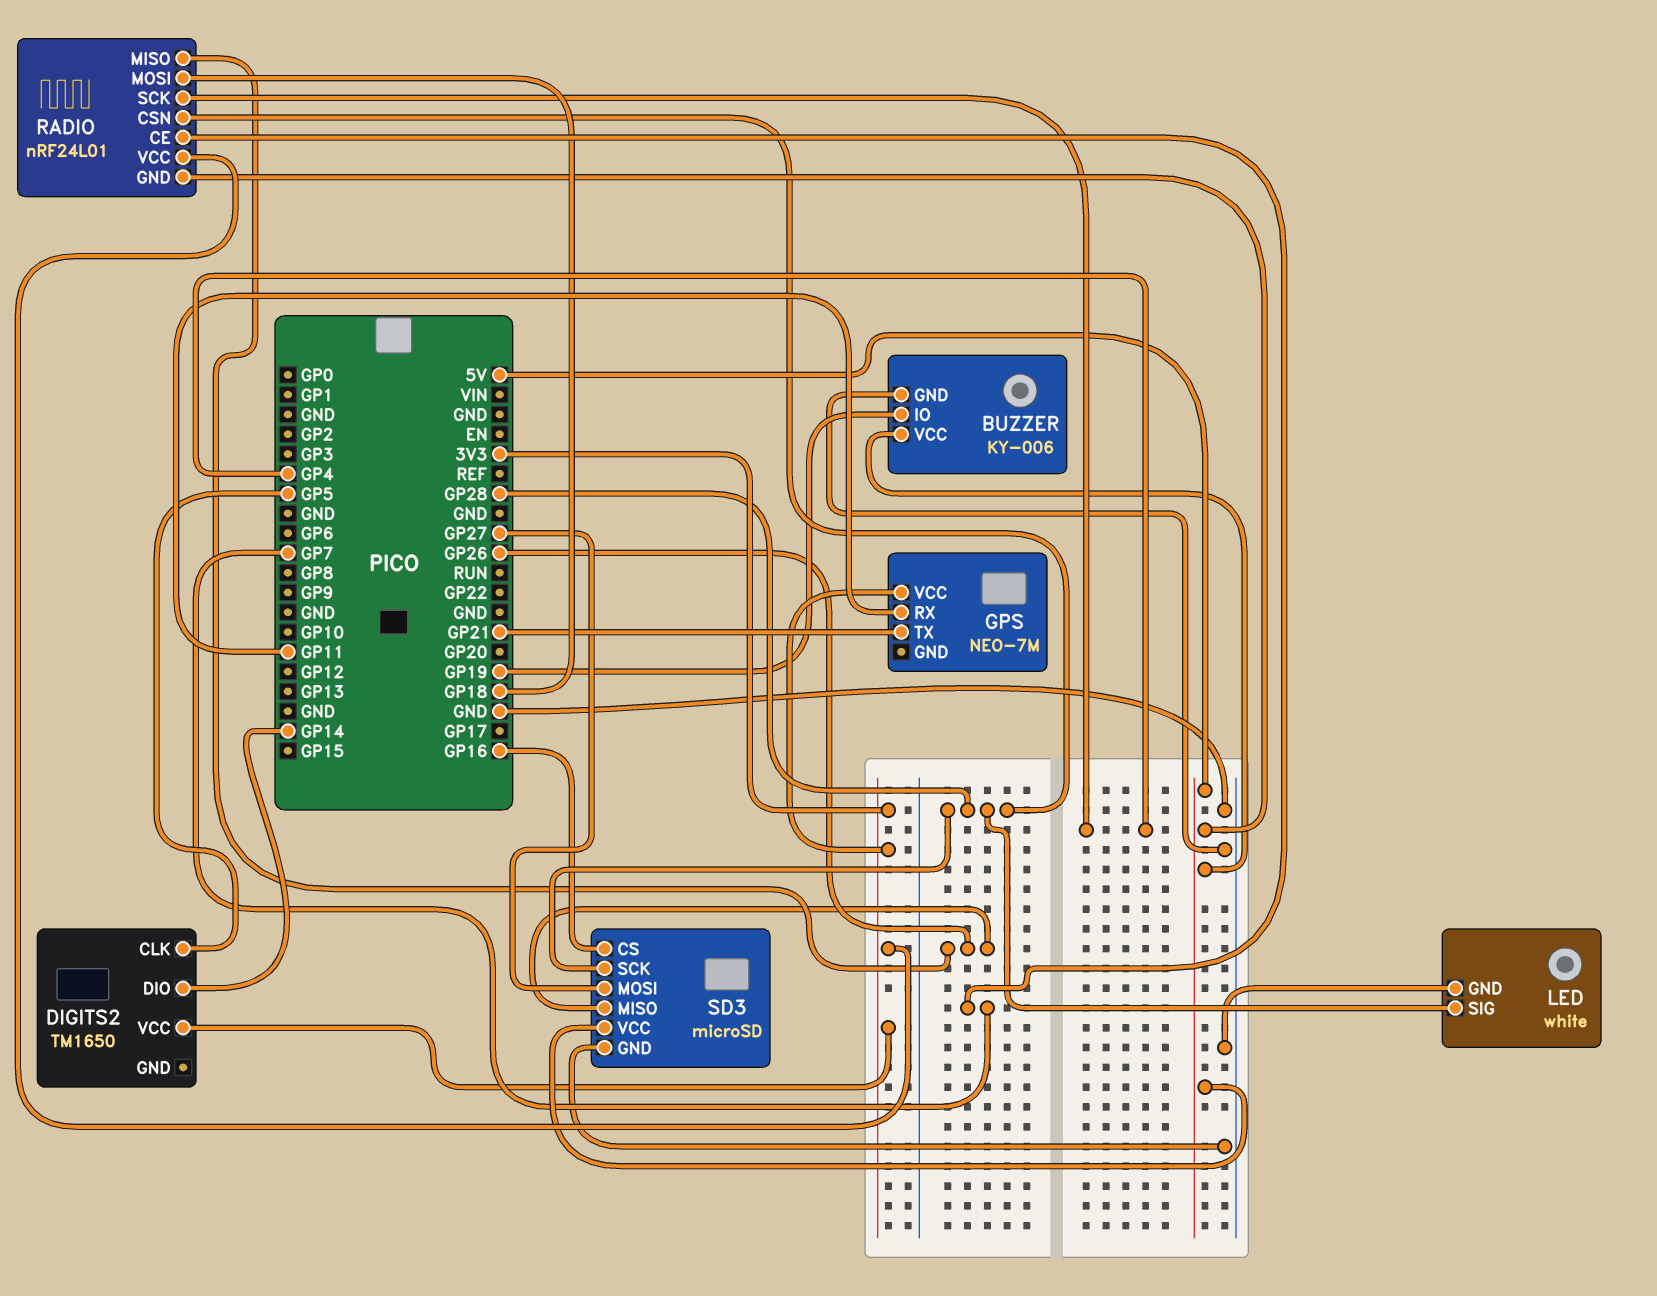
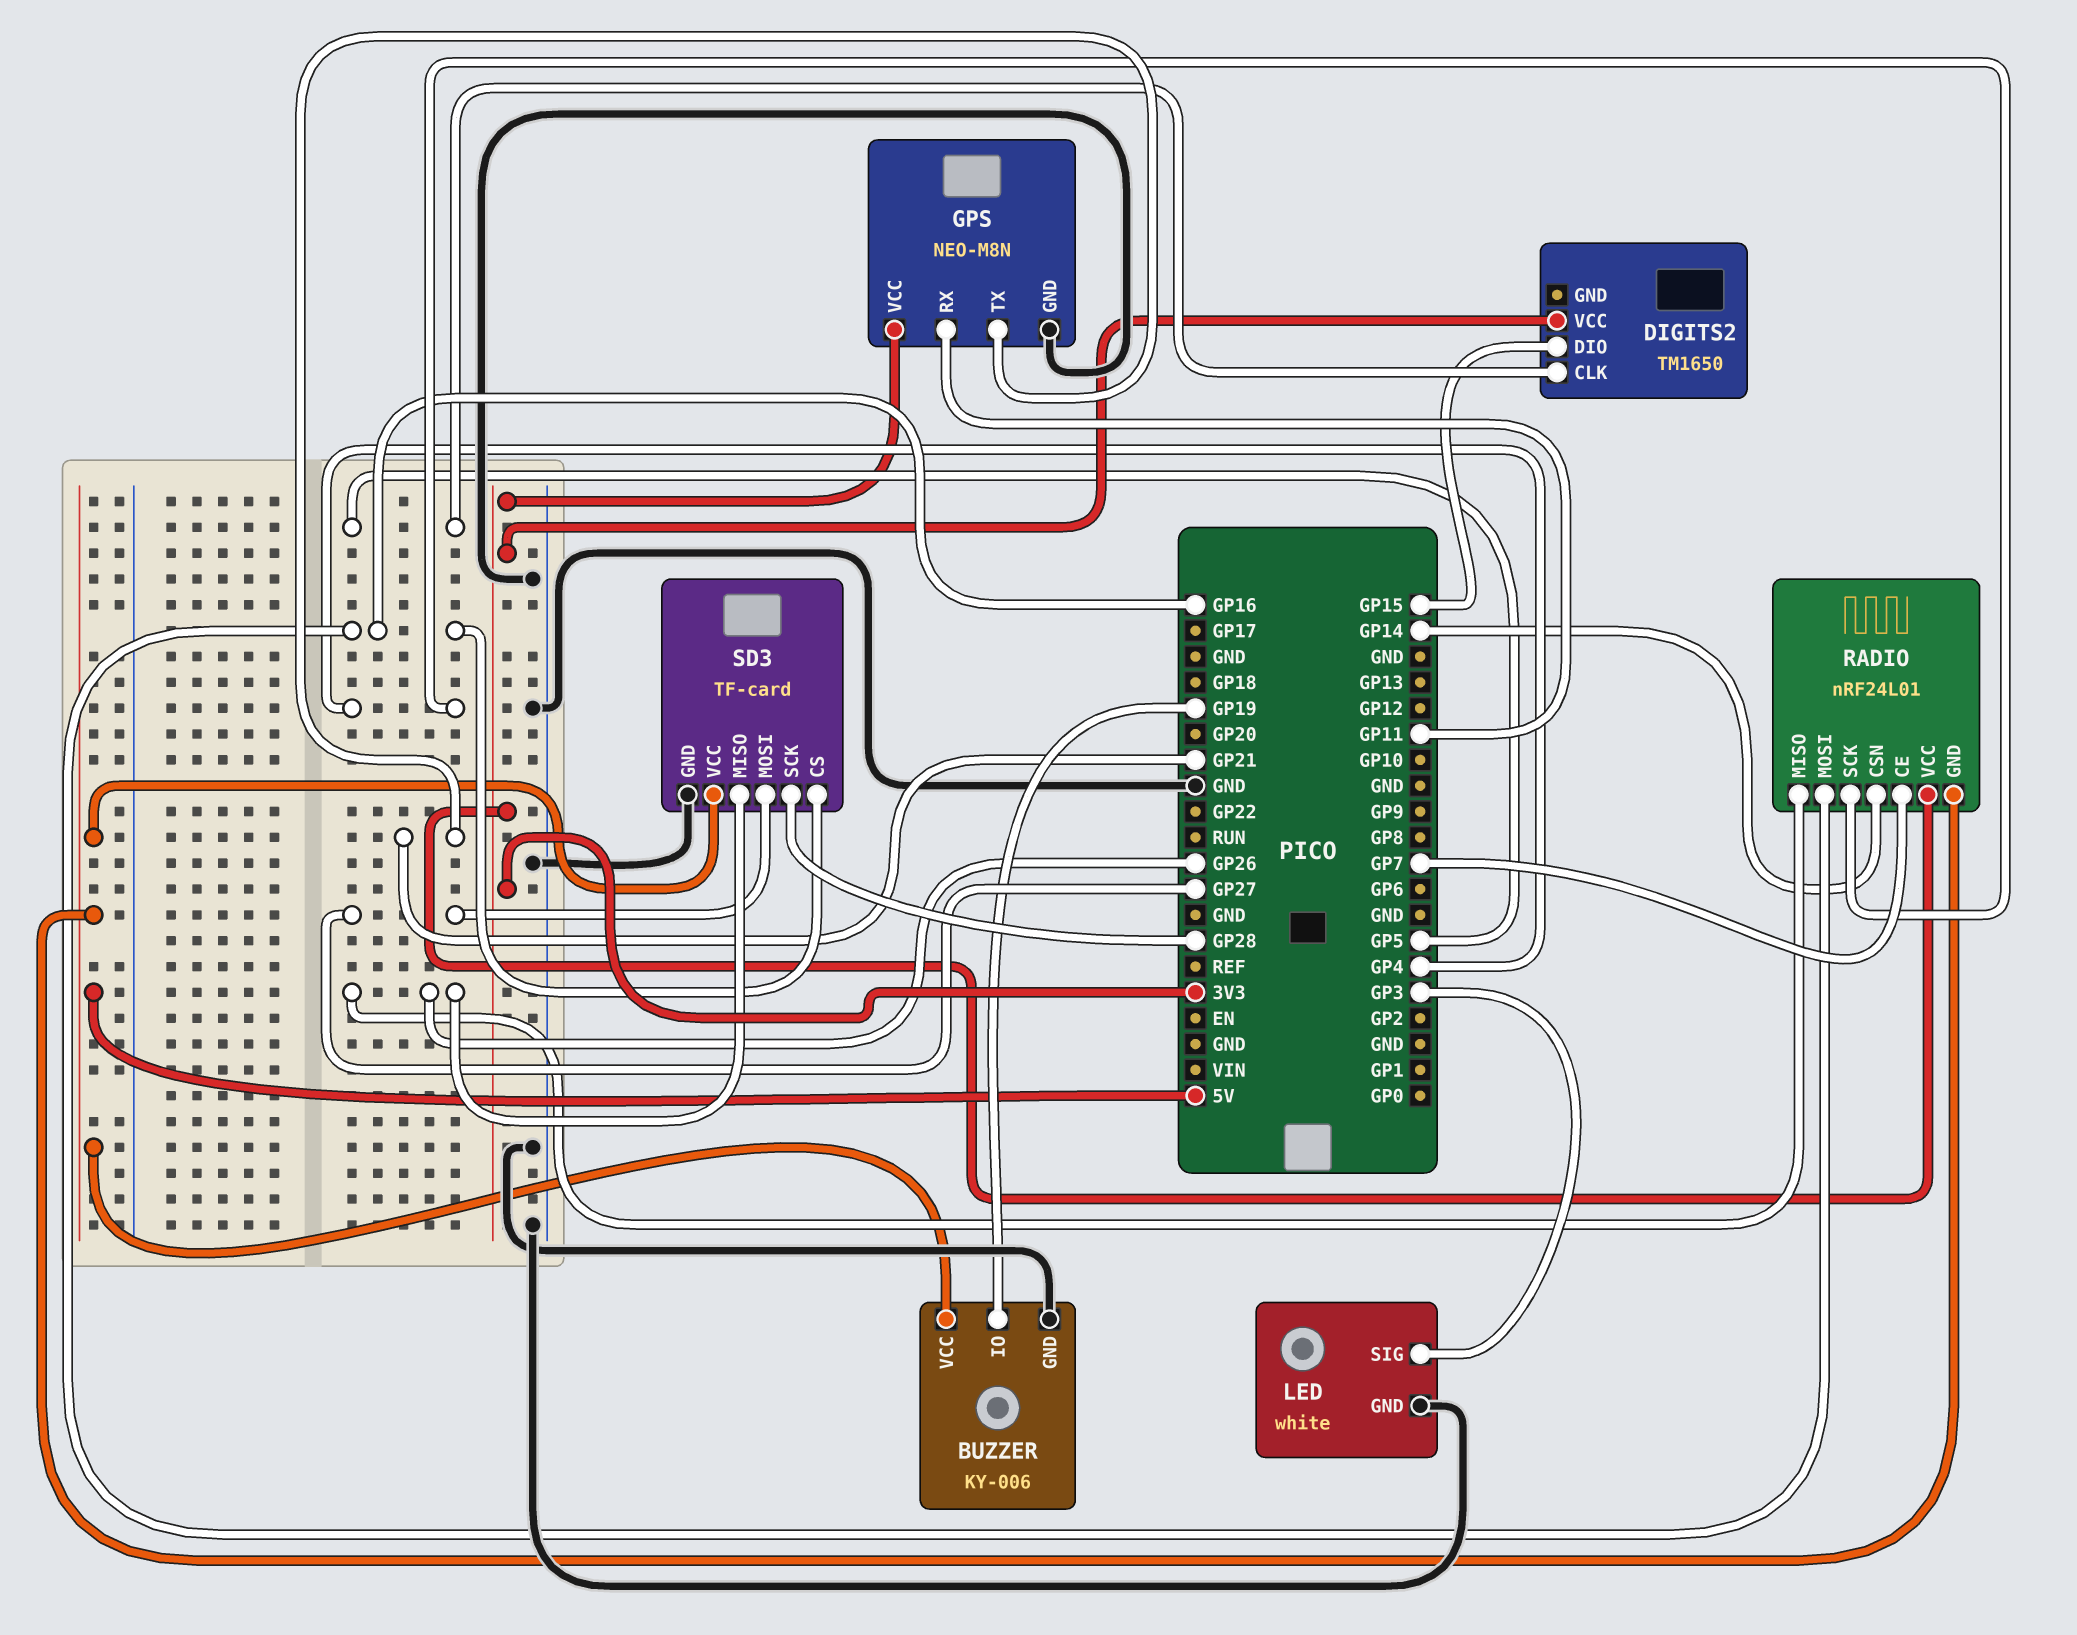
DIGITS2 pin DIO: GP14 -> GP15
GPS: NEO-7M -> NEO-M8N
GPS pin GND: none -> GND
LED pin SIG: GP28 -> GP3
RADIO pin CSN: GP28 -> GP14
RADIO pin MOSI: GP18 -> GP16
SD3: microSD -> TF-card

